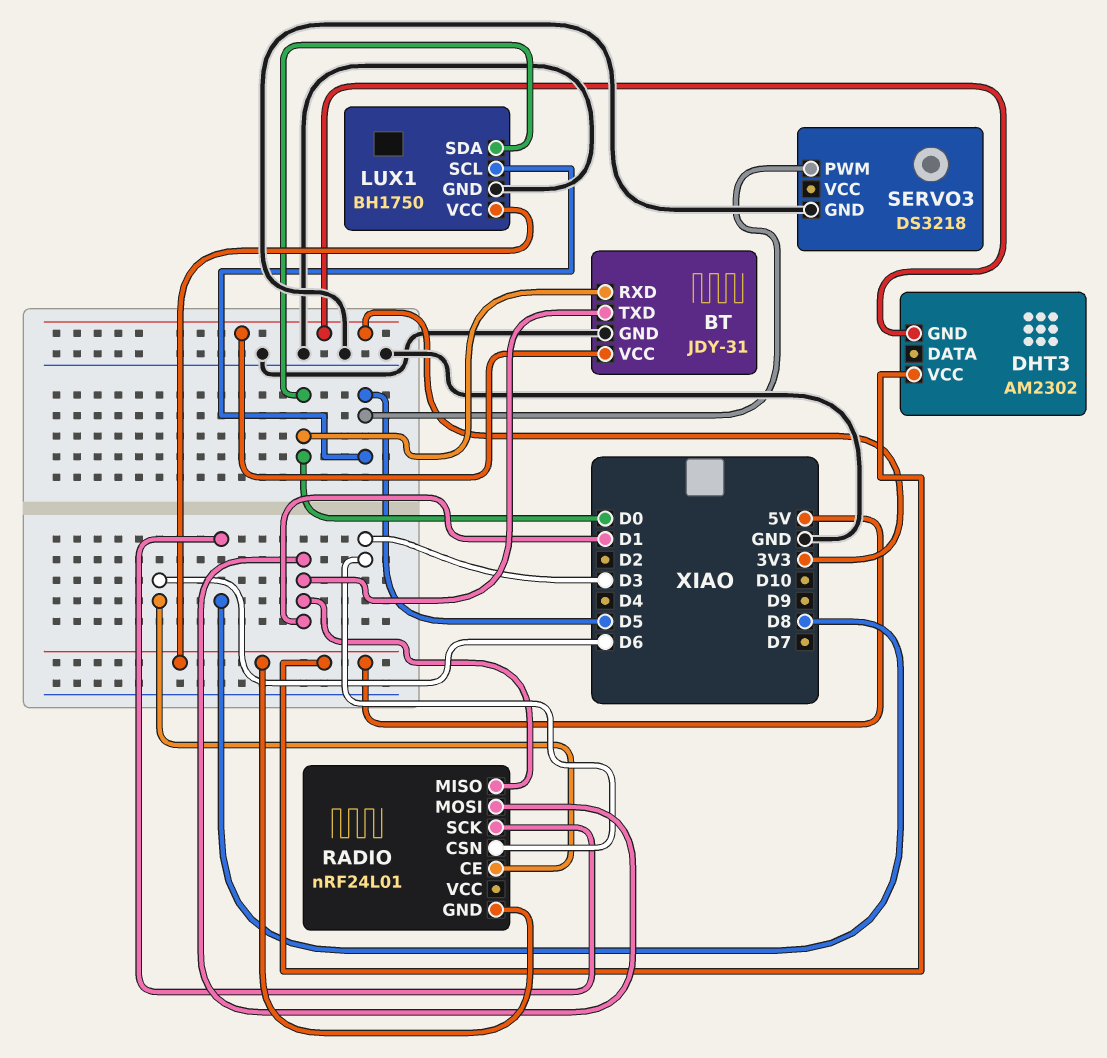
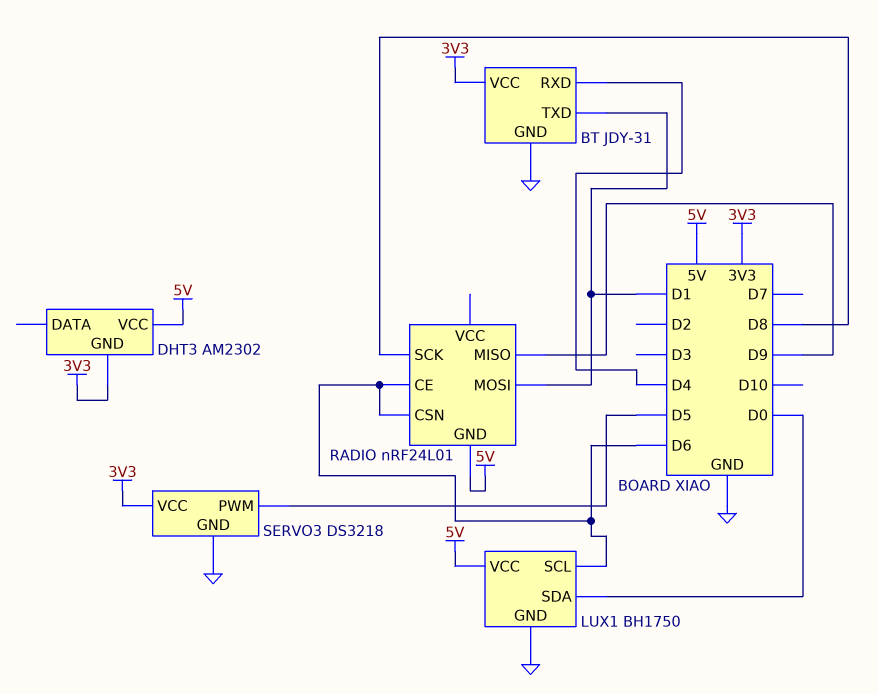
BT pin RXD: D0 -> D4
LUX1 pin SCL: D5 -> D6
RADIO pin CSN: D3 -> D6
RADIO pin MISO: D1 -> D9
SERVO3 pin VCC: none -> 3V3

